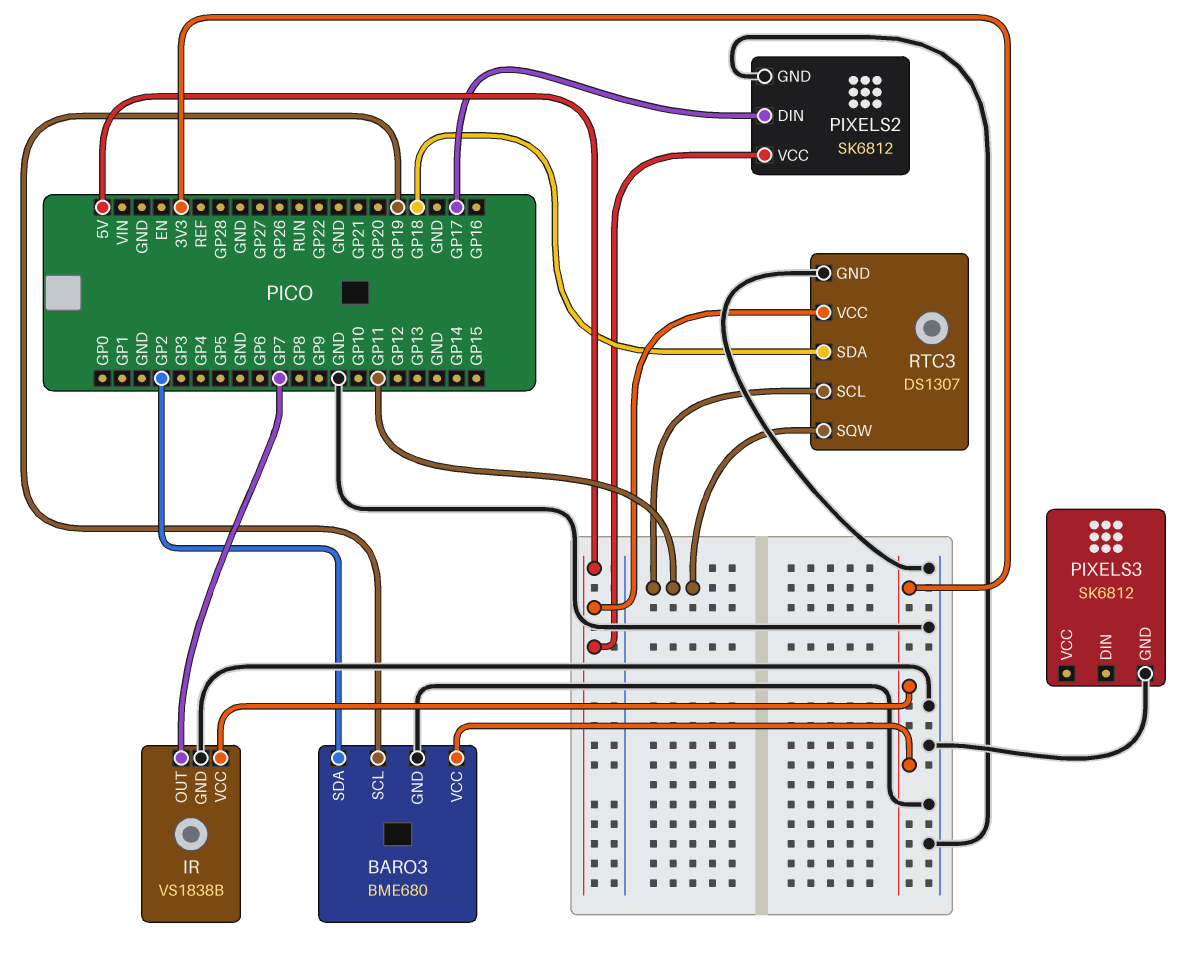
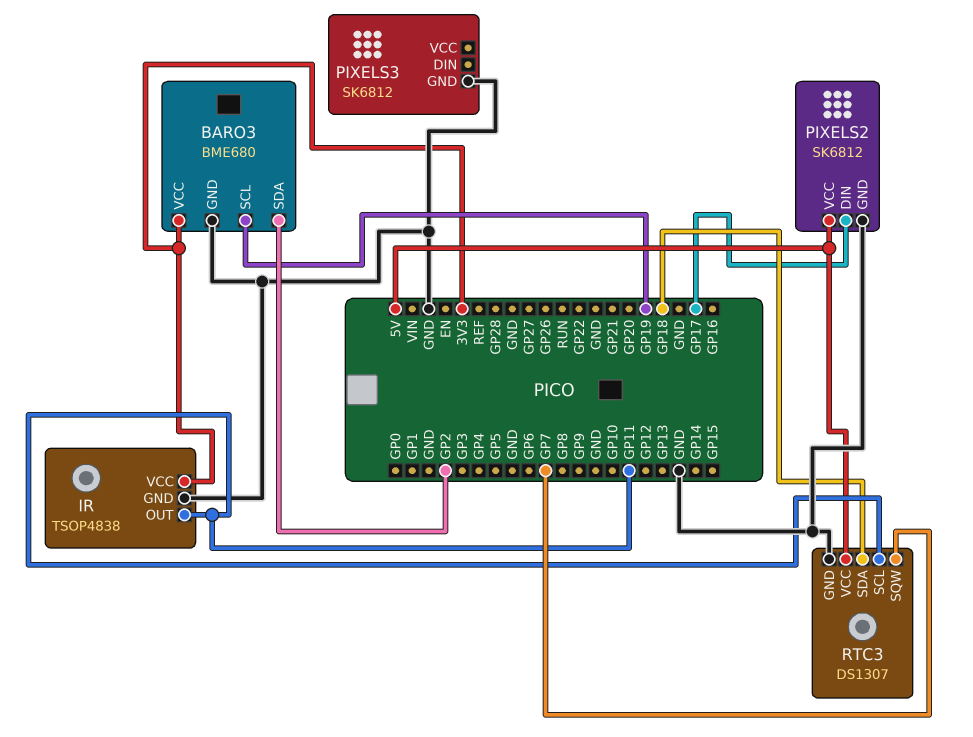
IR: VS1838B -> TSOP4838
IR pin OUT: GP7 -> GP11
RTC3 pin SQW: GP11 -> GP7

